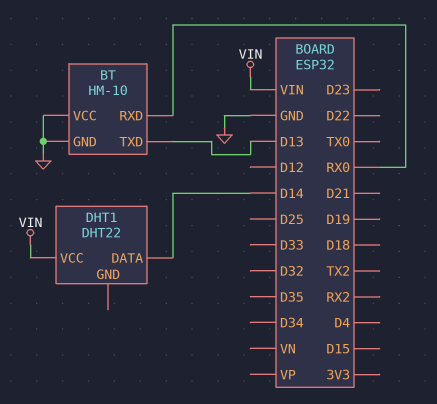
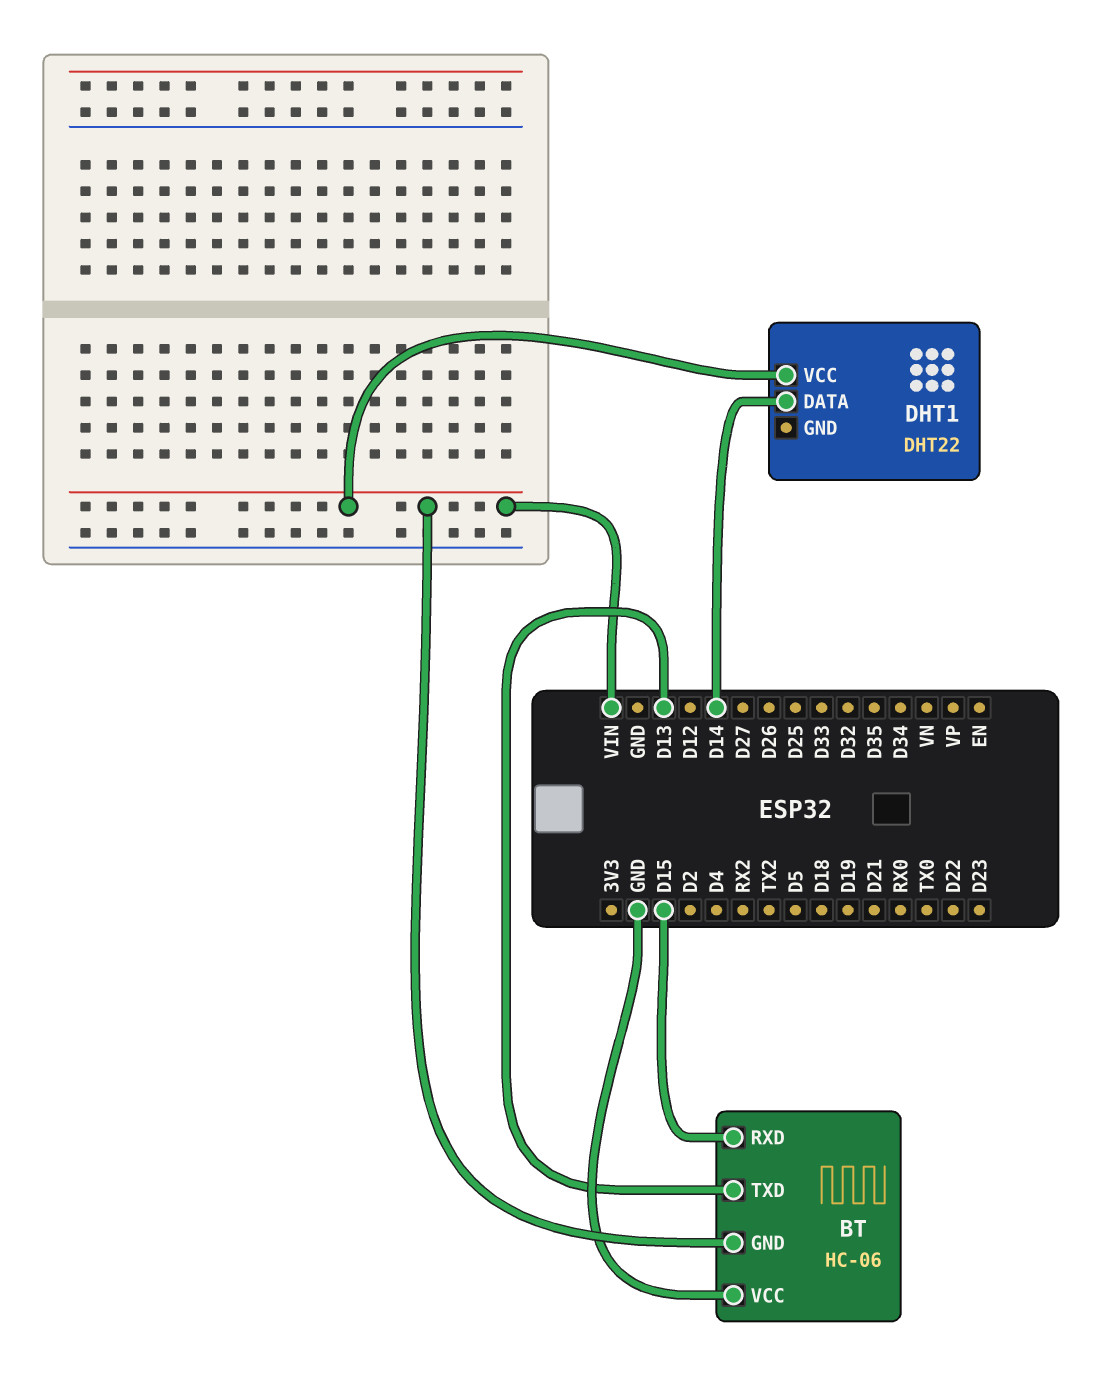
BT: HM-10 -> HC-06
BT pin GND: GND -> VIN
BT pin RXD: RX0 -> D15

